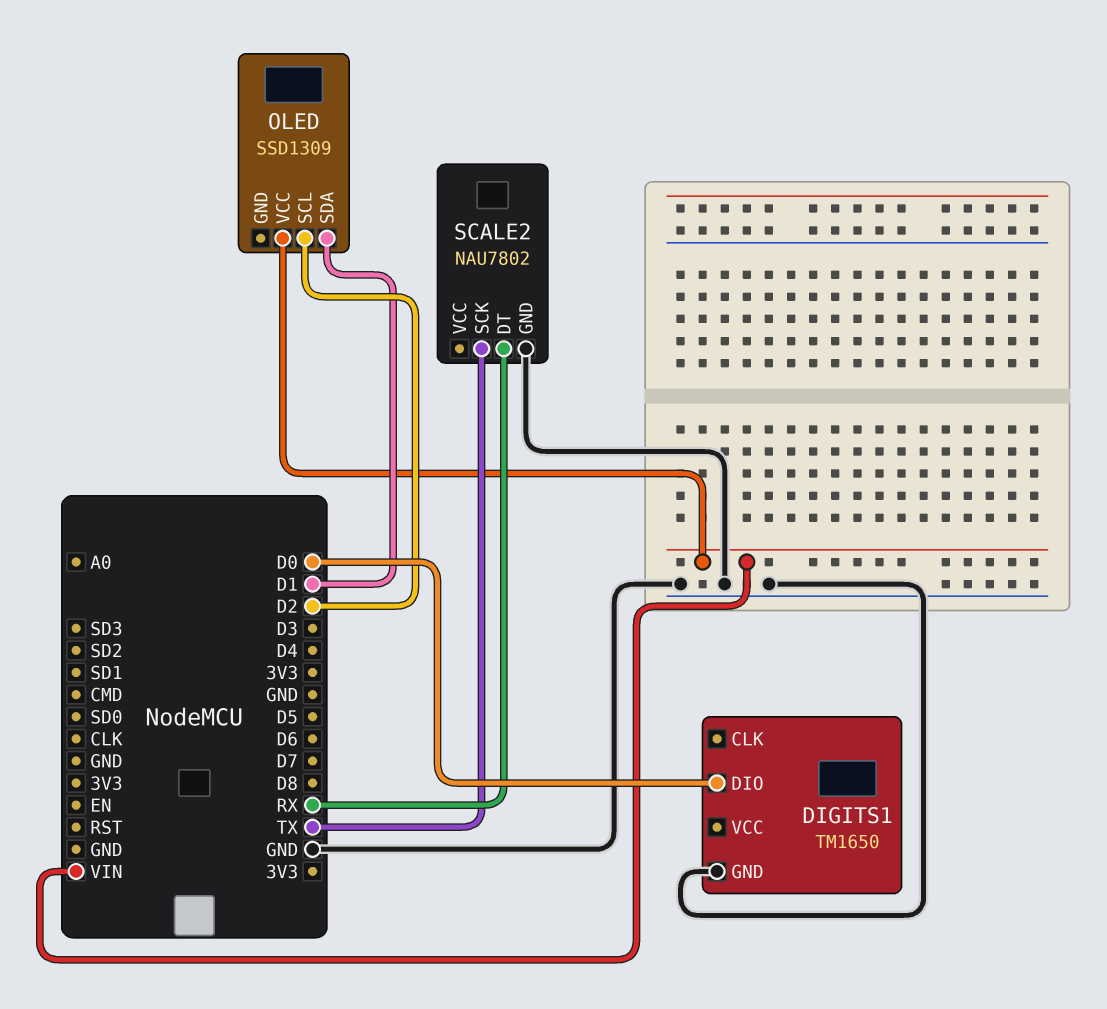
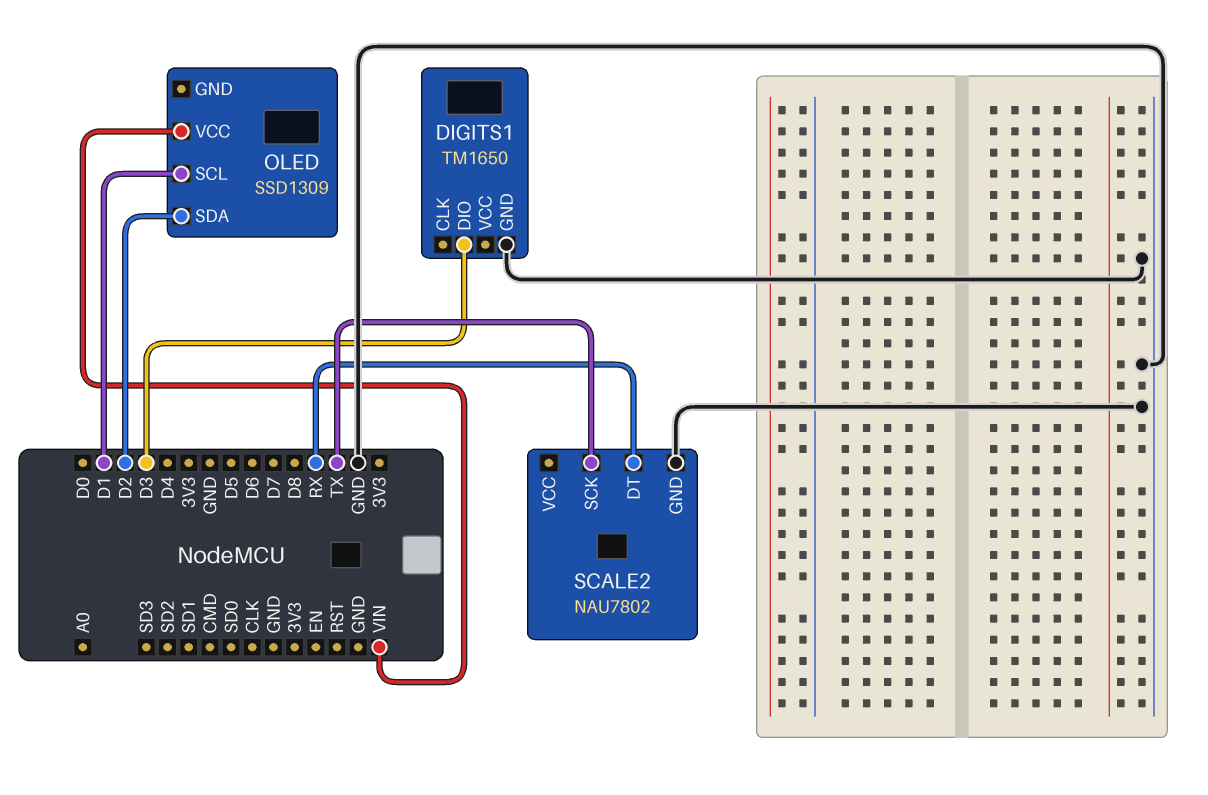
DIGITS1 pin DIO: D0 -> D3
OLED pin SCL: D2 -> D1
OLED pin SDA: D1 -> D2

